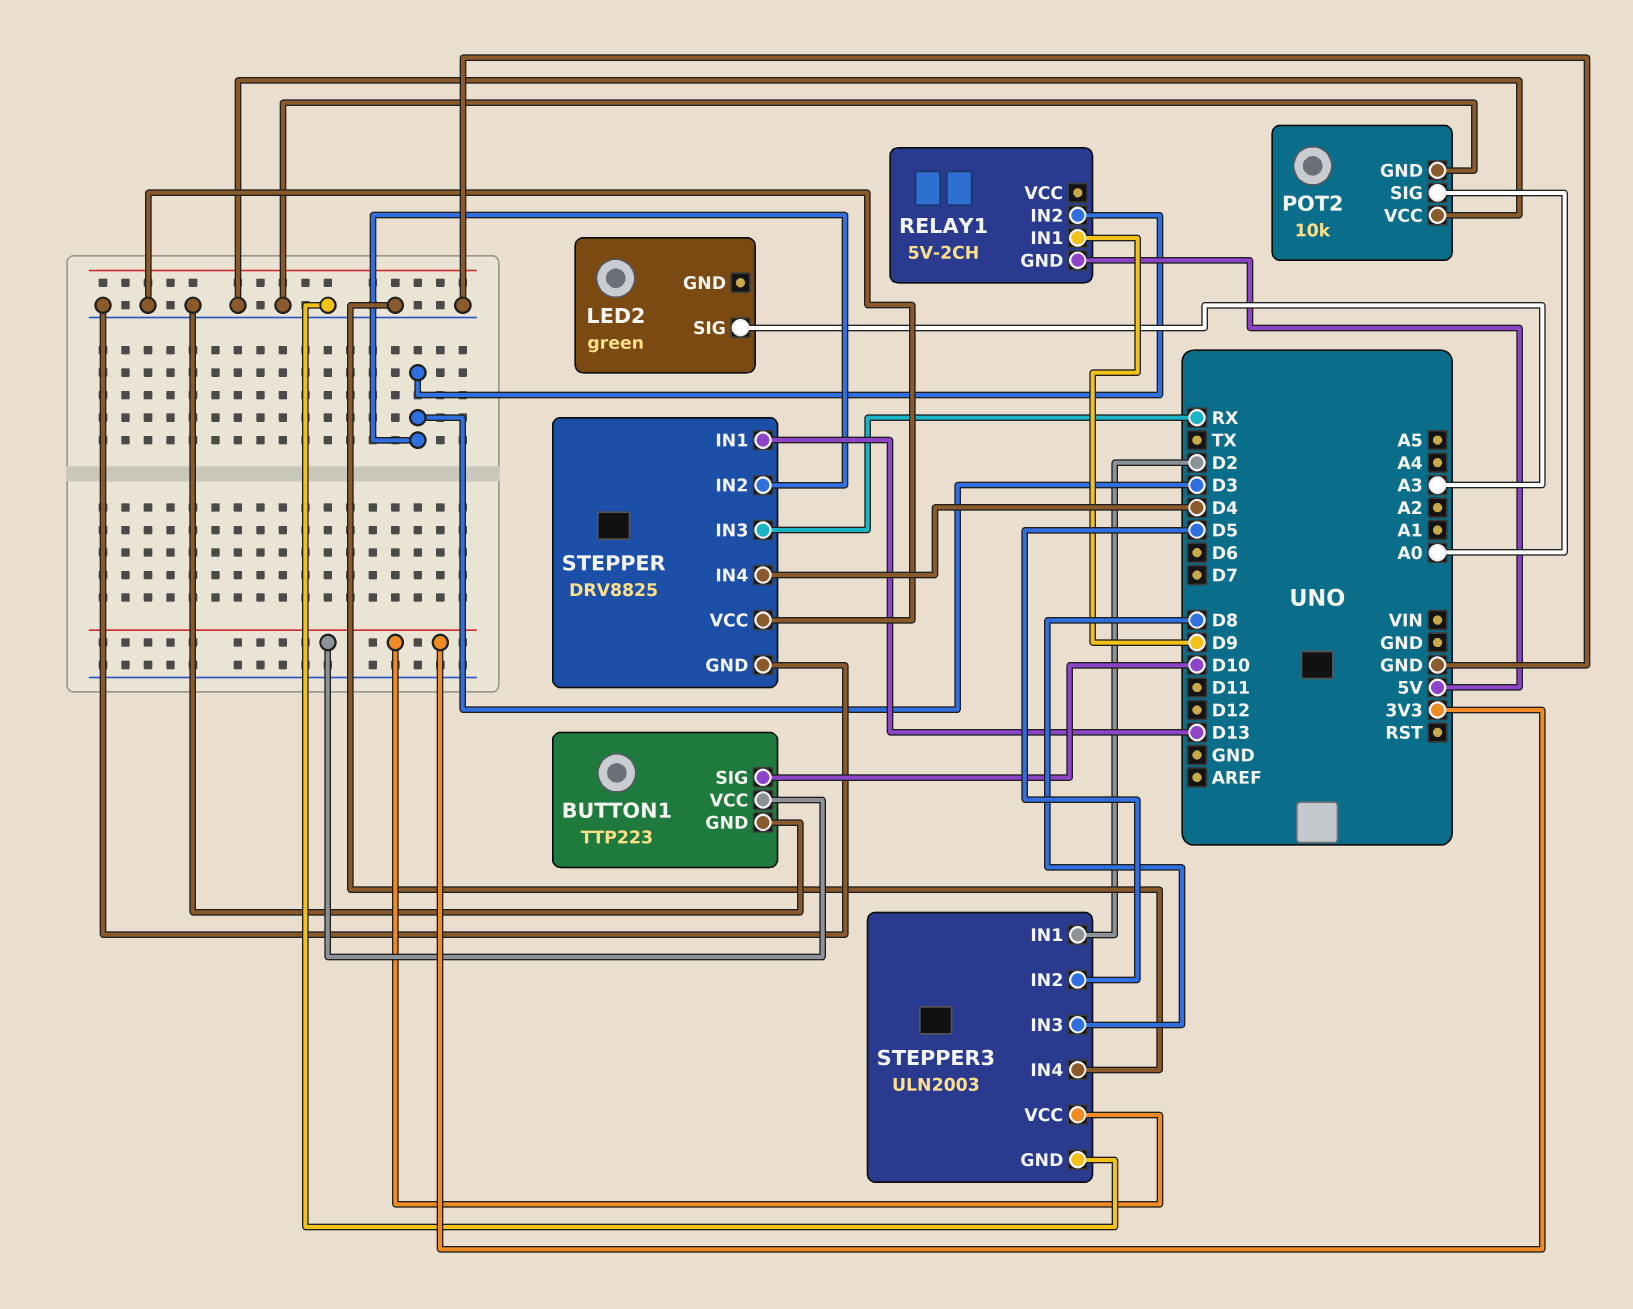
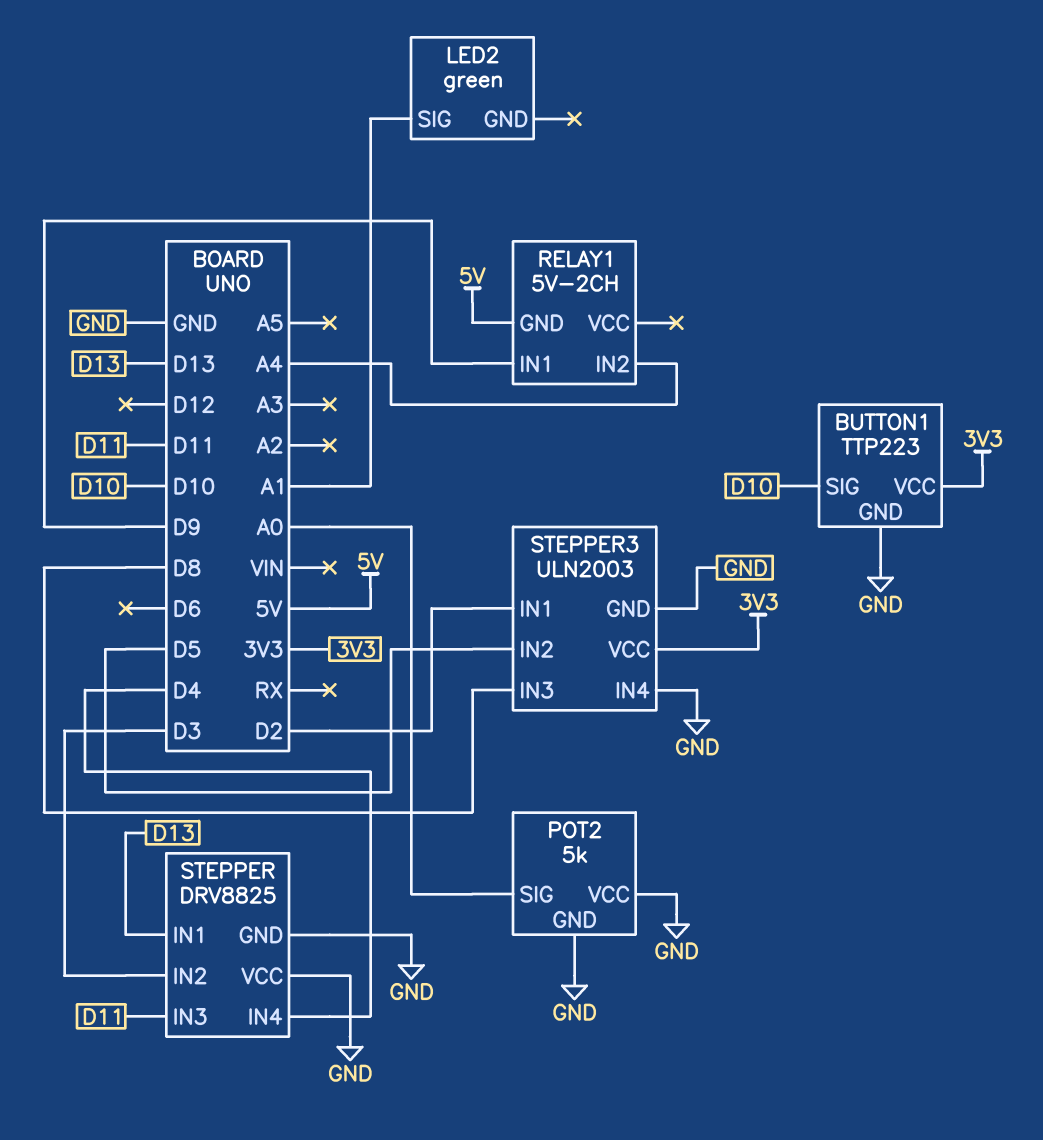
LED2 pin SIG: A3 -> A1
POT2: 10k -> 5k
RELAY1 pin IN2: D3 -> A4
STEPPER pin IN3: RX -> D11

